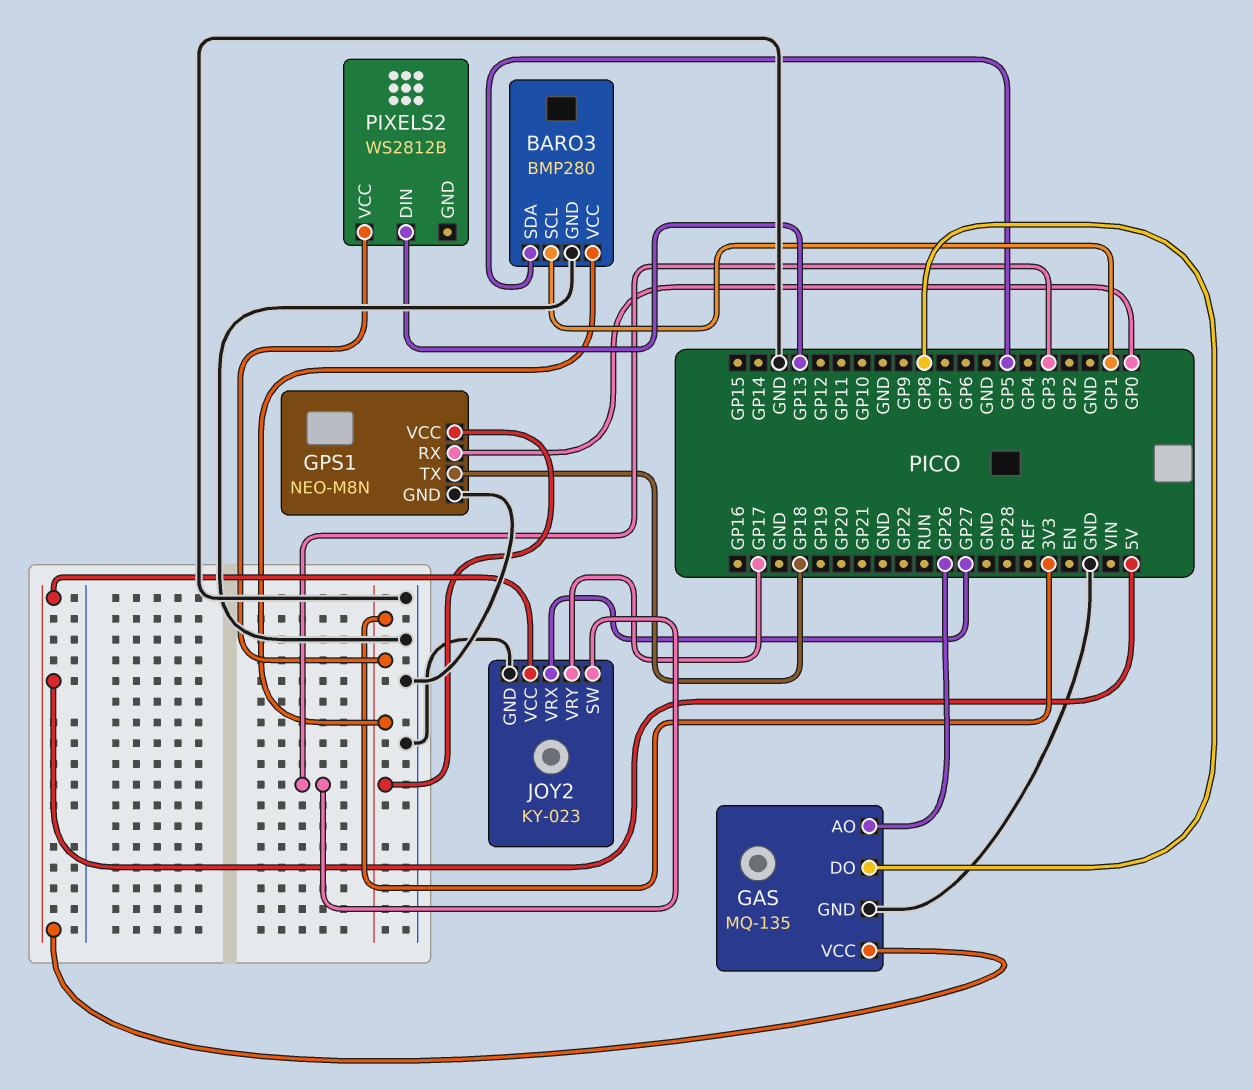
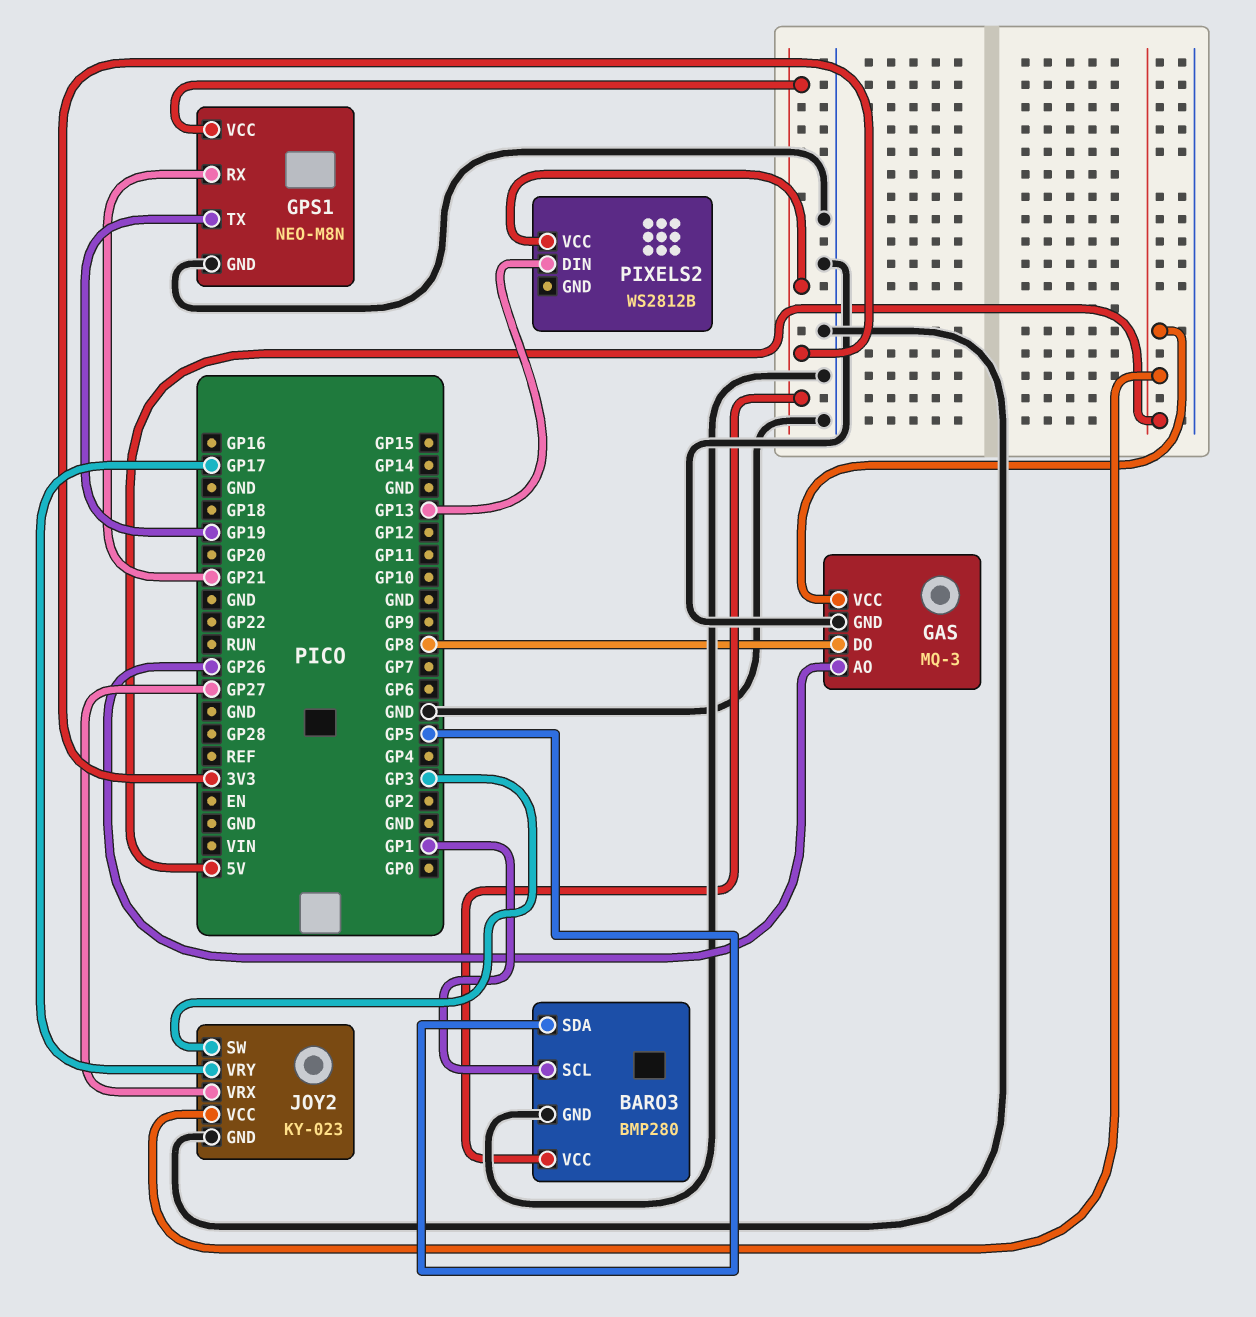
GAS: MQ-135 -> MQ-3
GPS1 pin RX: GP0 -> GP21
GPS1 pin TX: GP18 -> GP19

